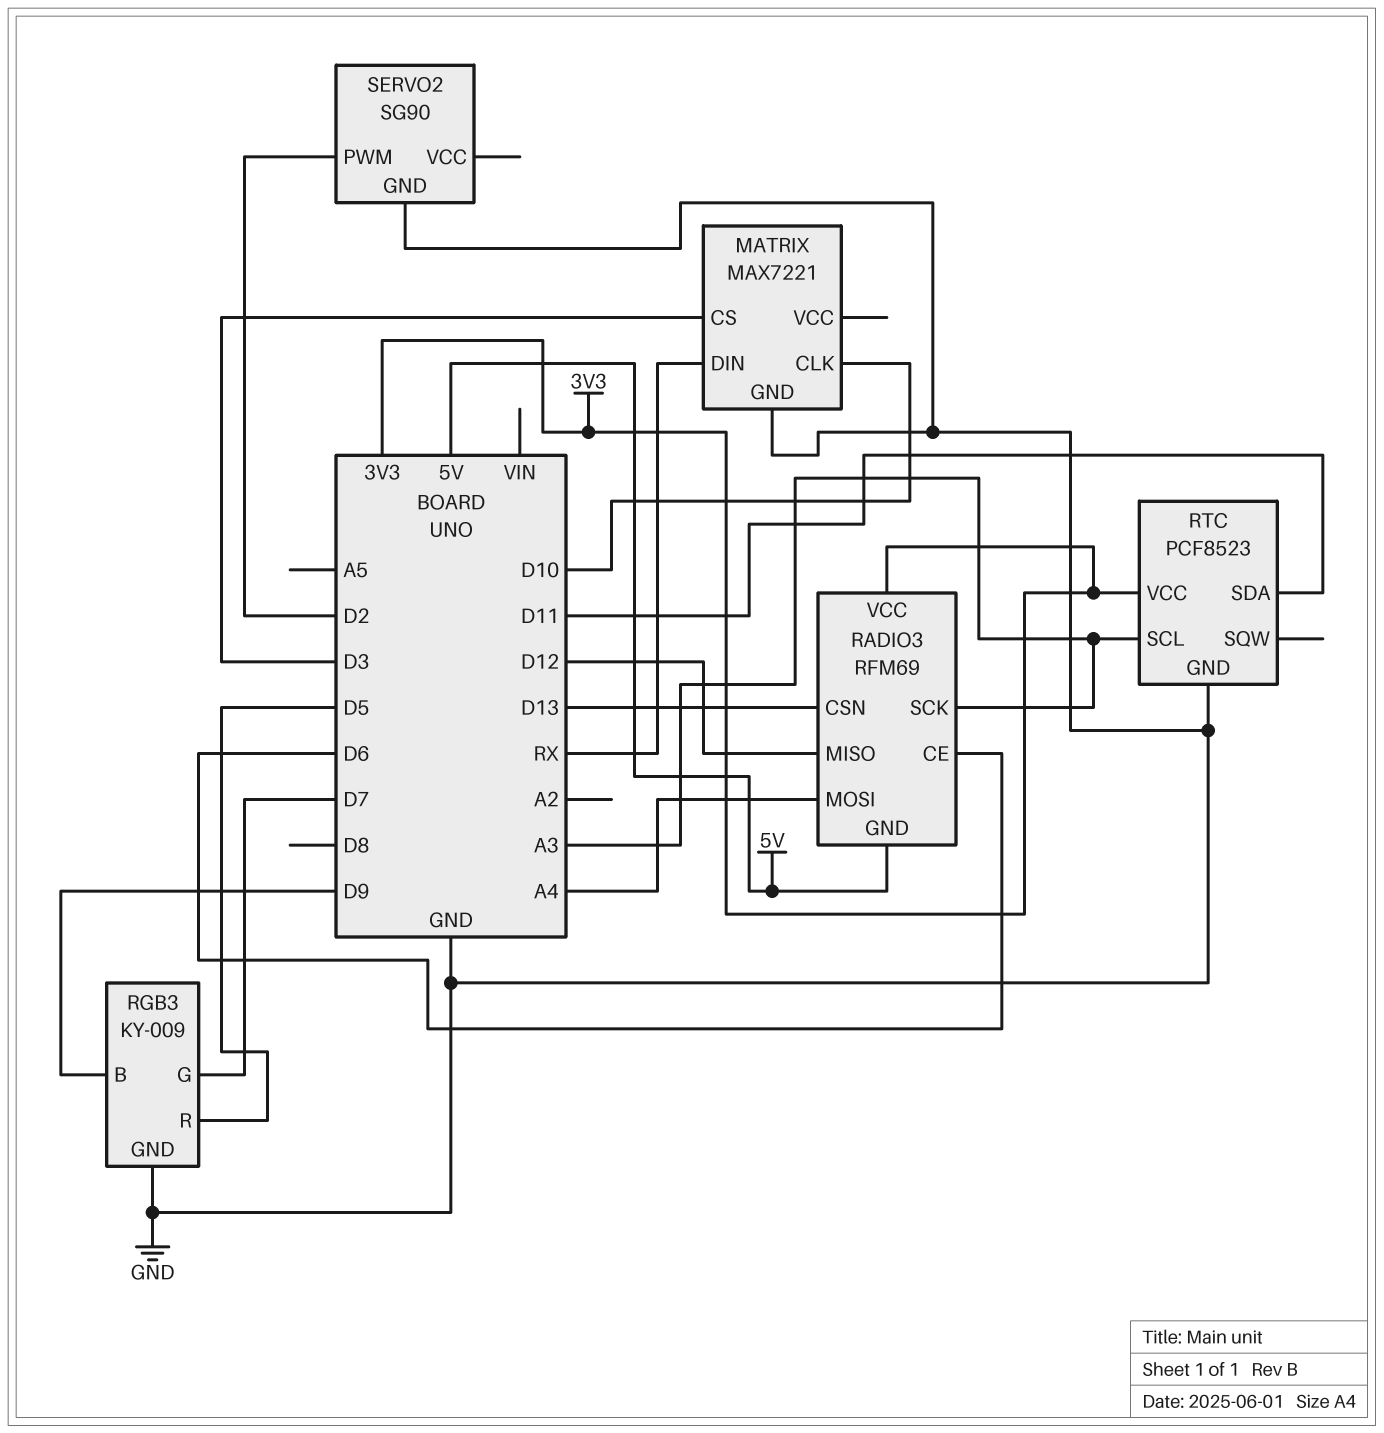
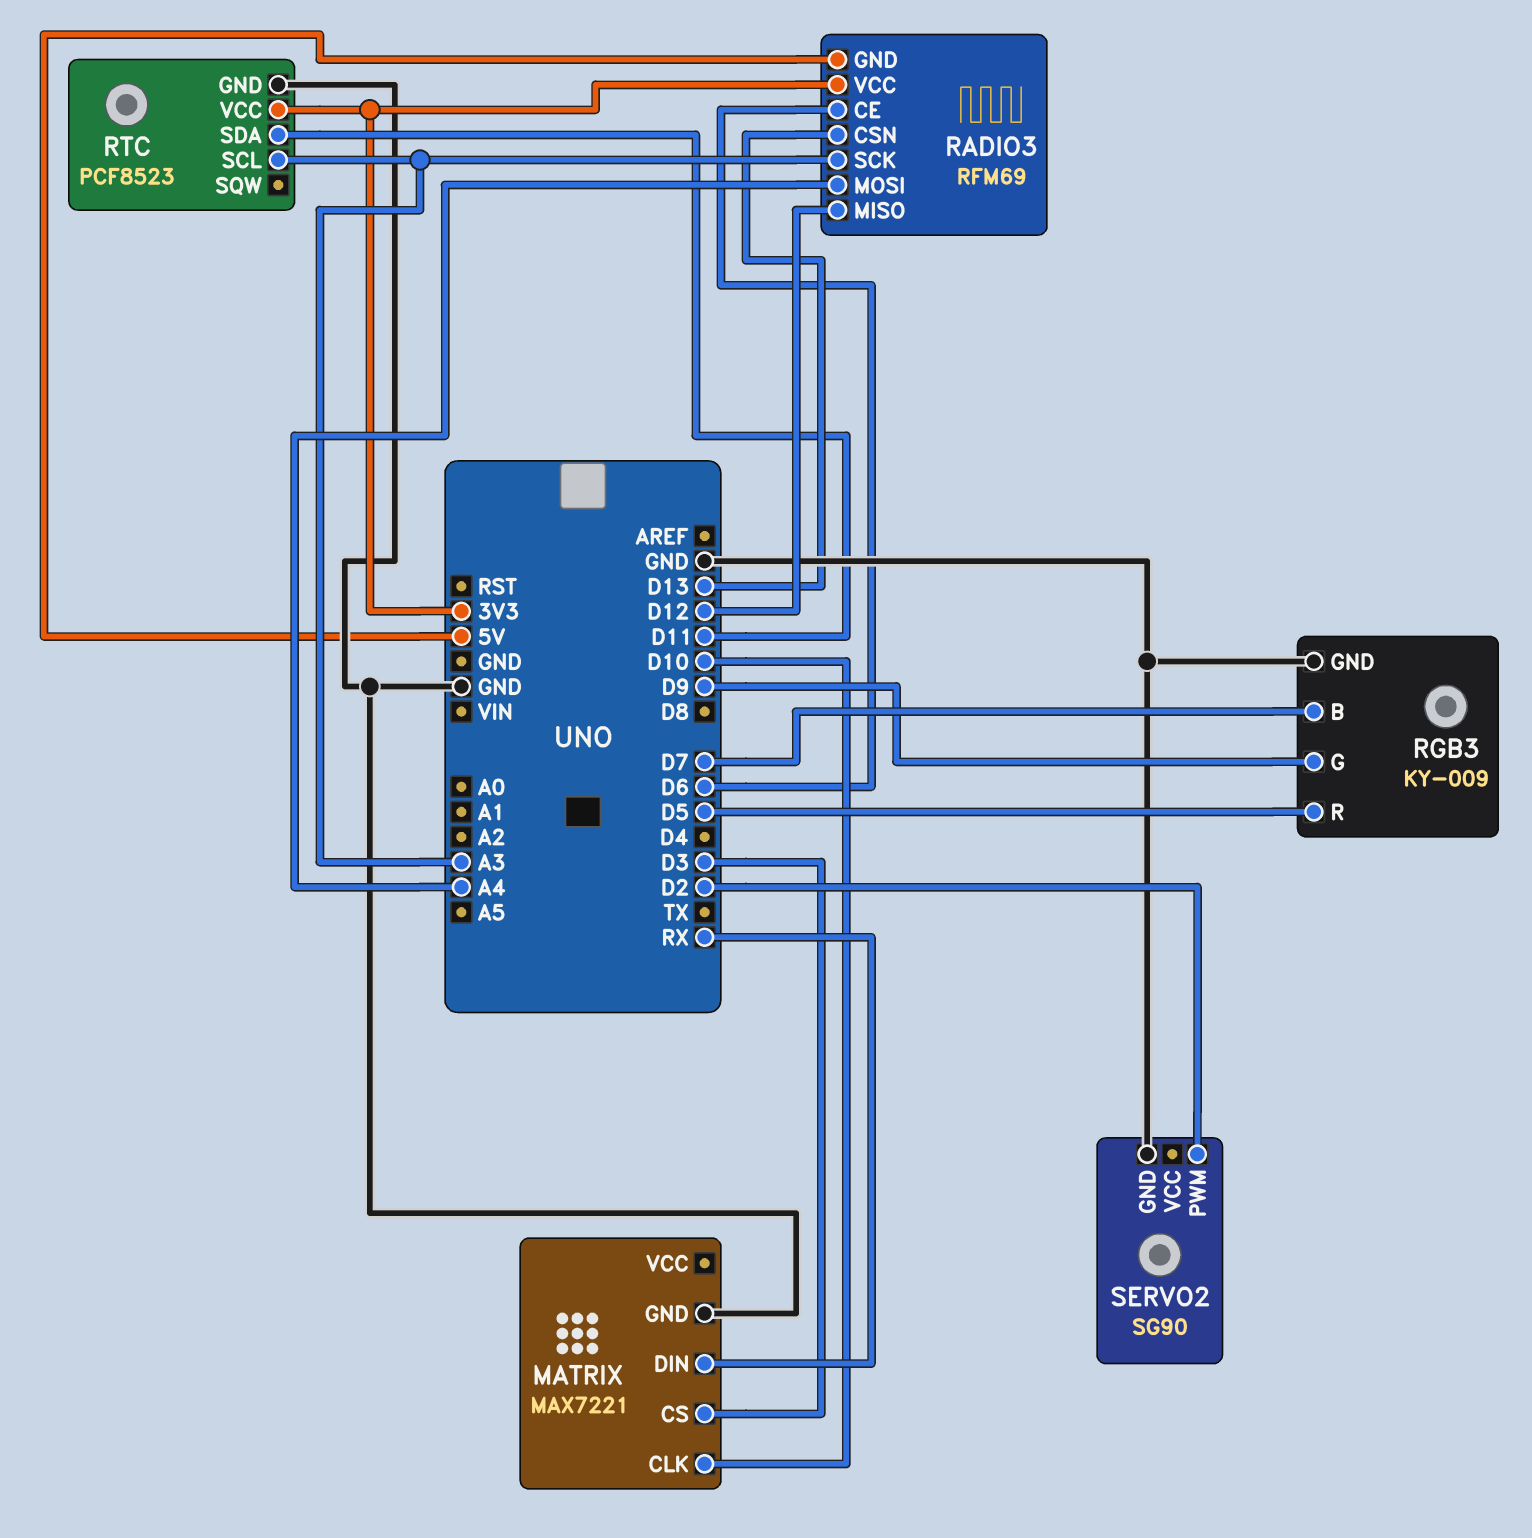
RGB3 pin B: D9 -> D7
RGB3 pin G: D7 -> D9

